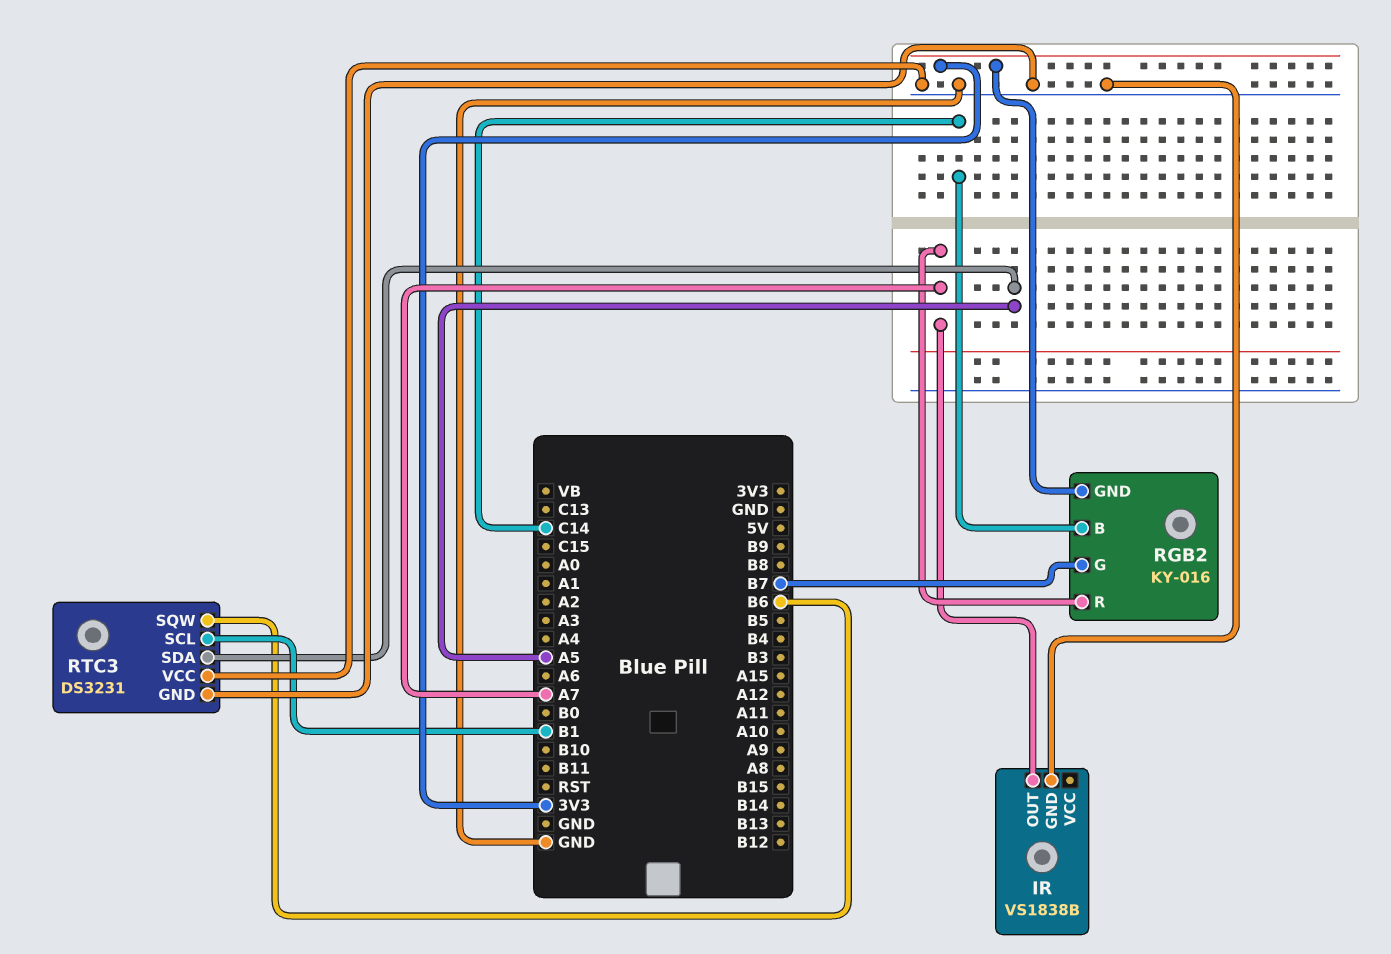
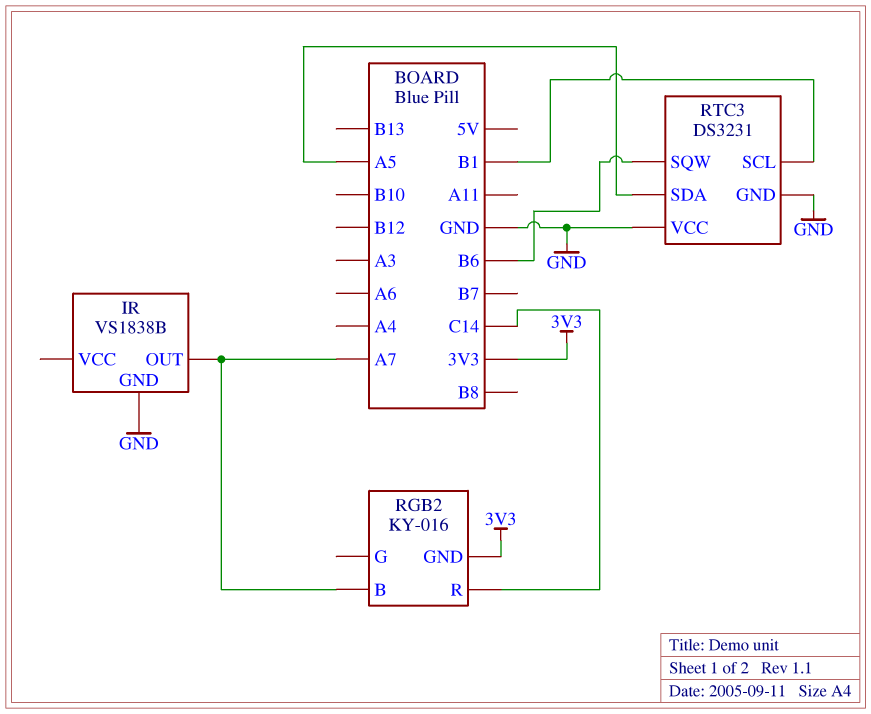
RGB2 pin B: C14 -> A7
RGB2 pin G: B7 -> none
RGB2 pin R: A7 -> C14

